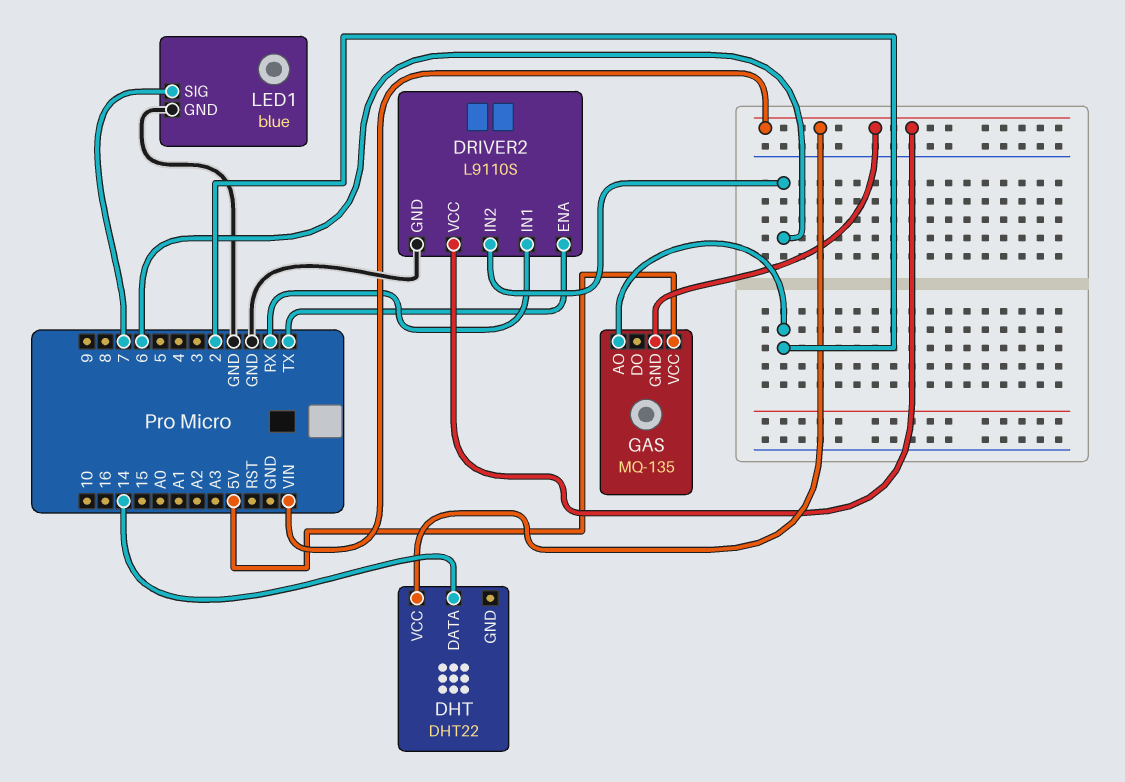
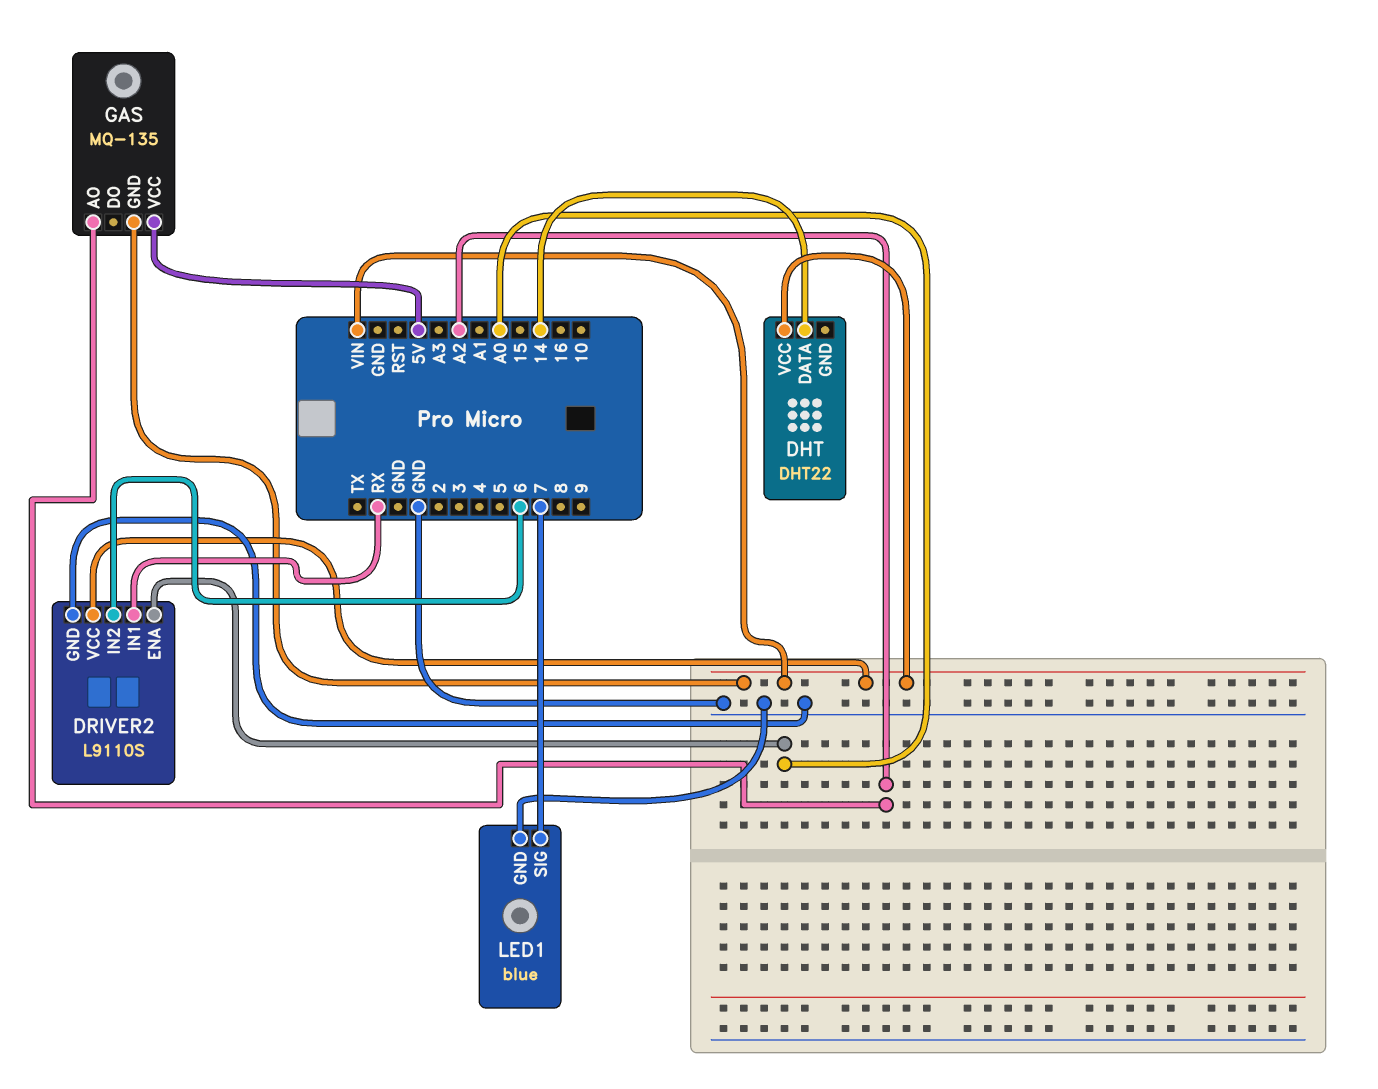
DRIVER2 pin ENA: TX -> A0
GAS pin AO: 2 -> A2

